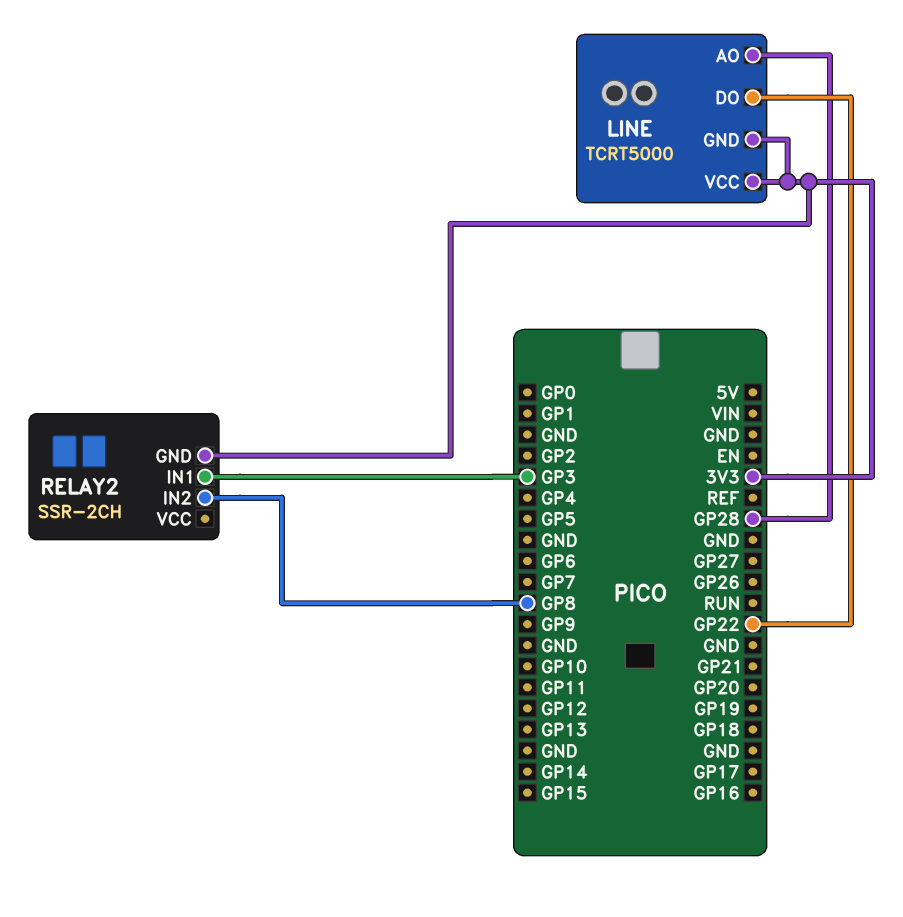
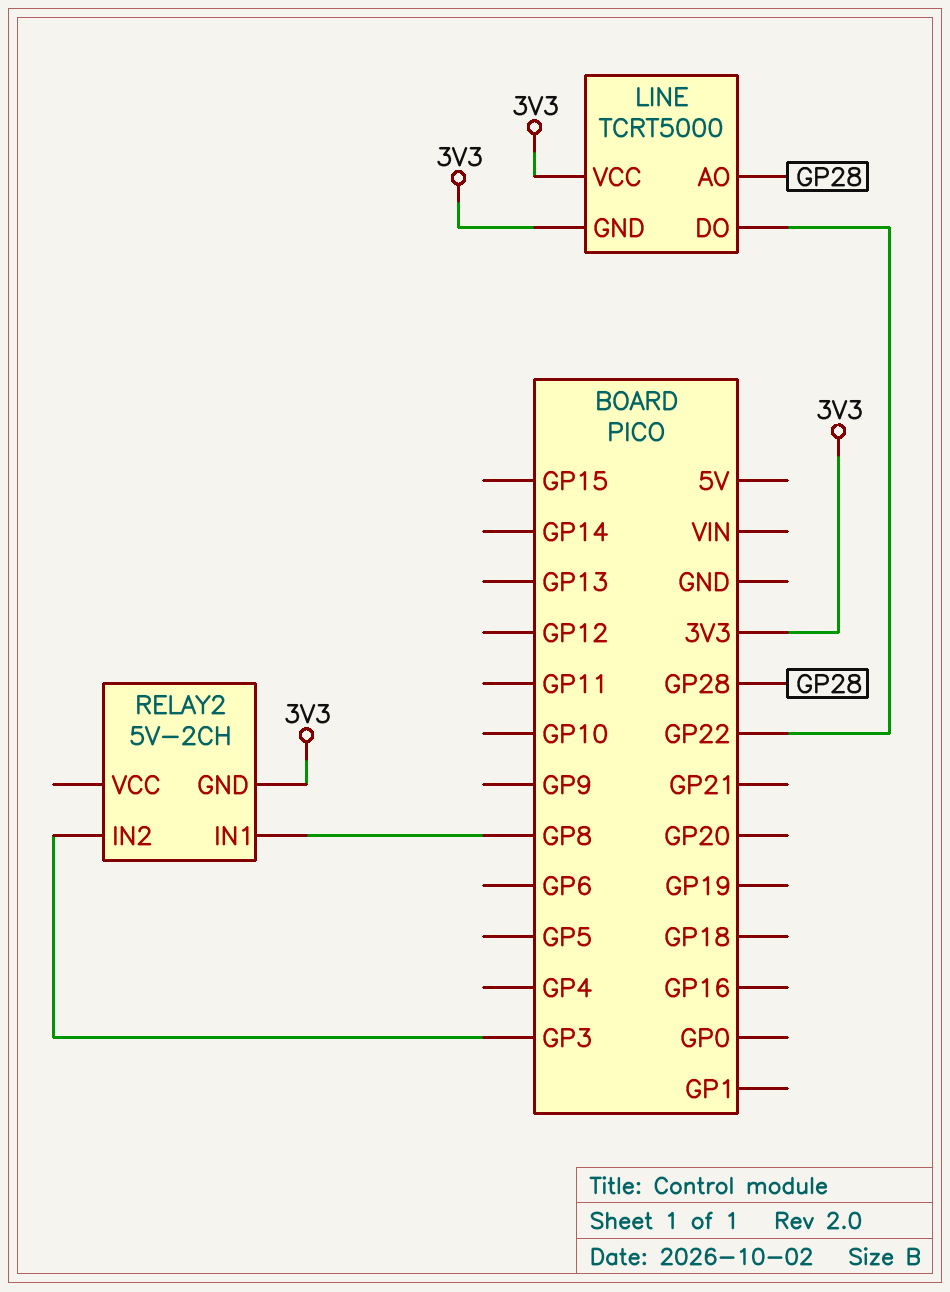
RELAY2: SSR-2CH -> 5V-2CH
RELAY2 pin IN1: GP3 -> GP8
RELAY2 pin IN2: GP8 -> GP3

